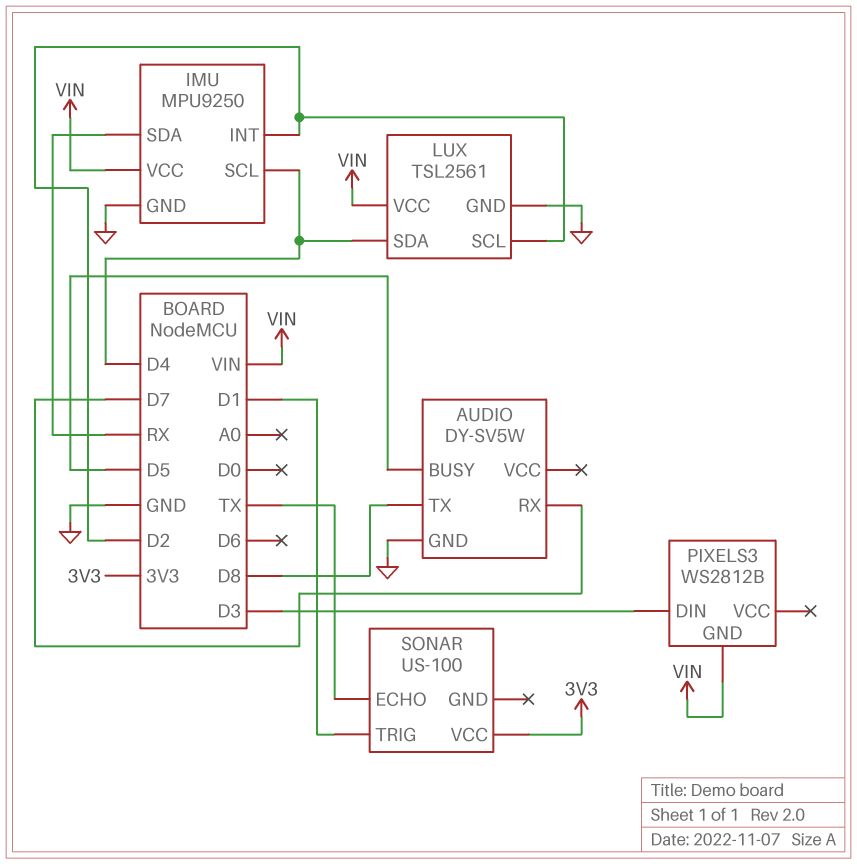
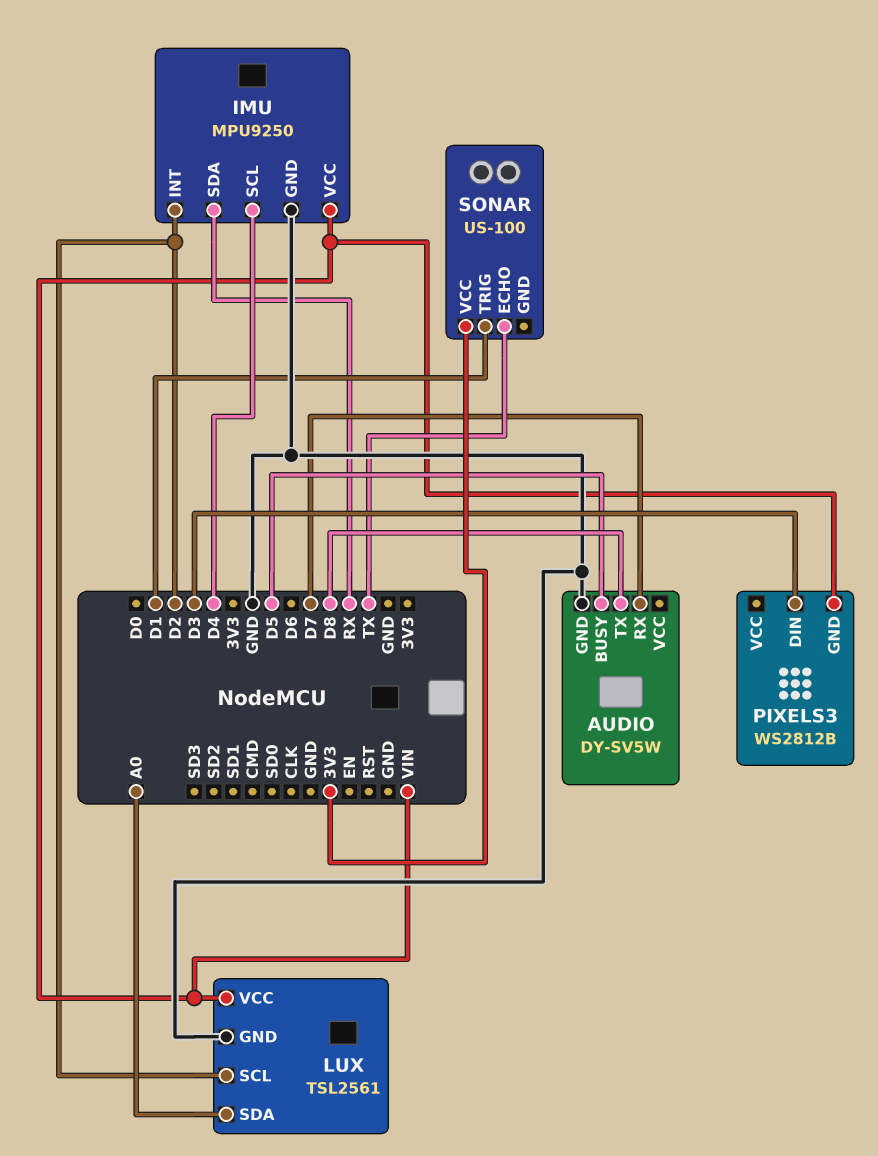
LUX pin SDA: D4 -> A0

